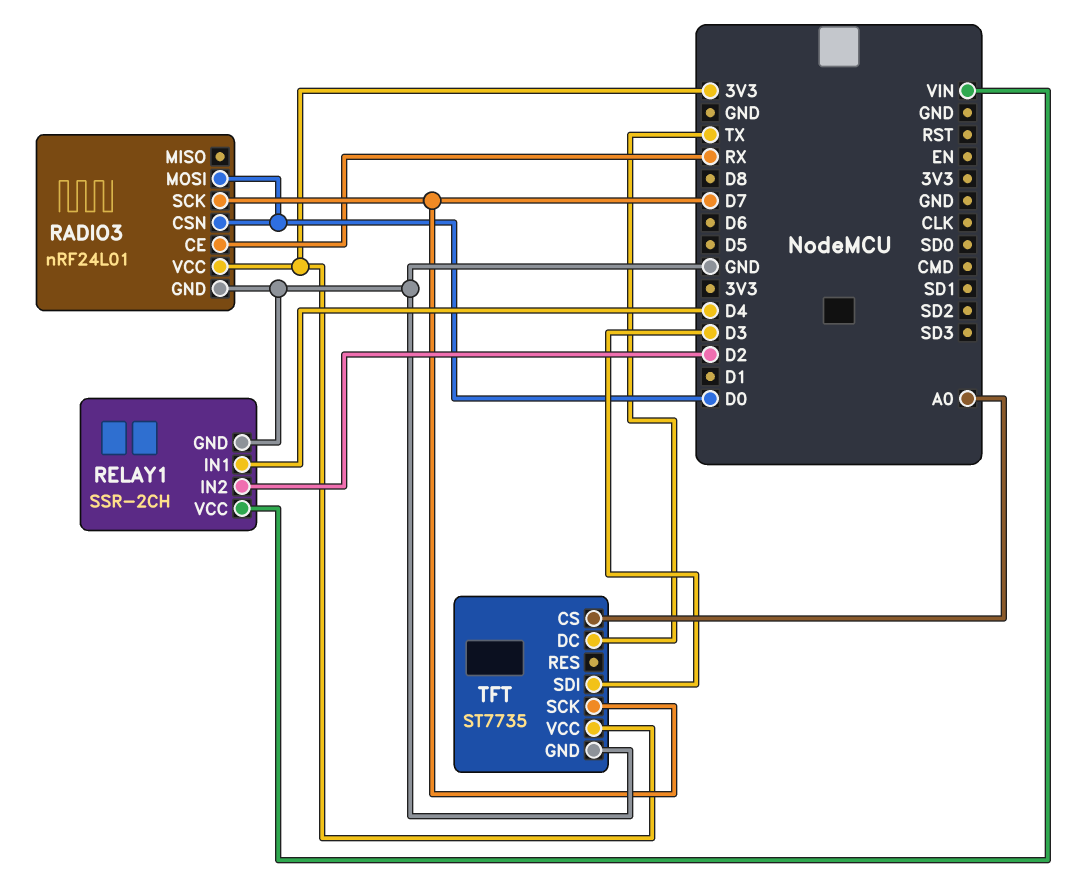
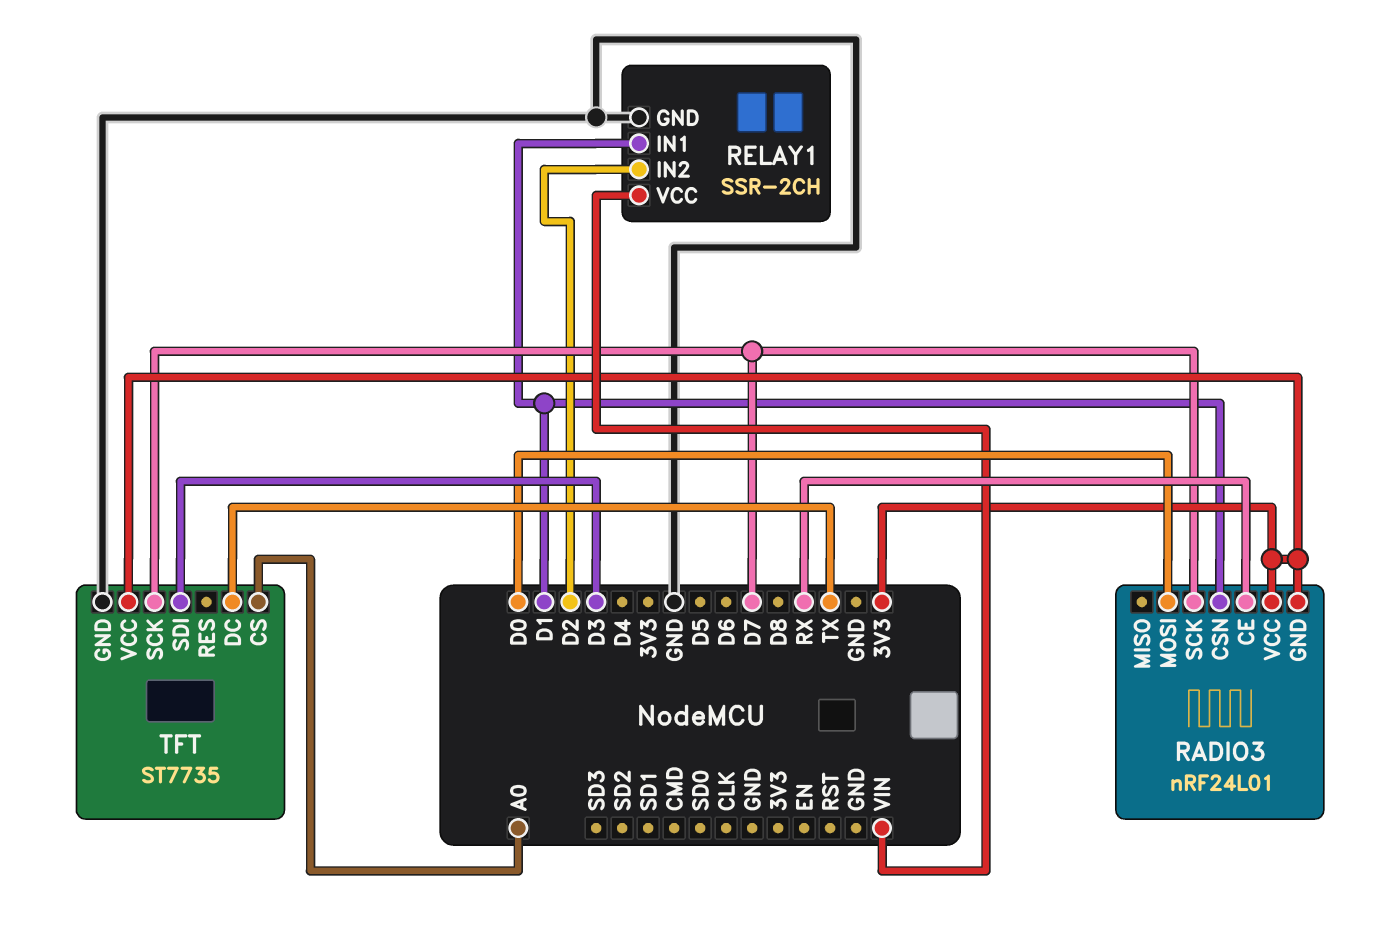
RADIO3 pin CSN: D0 -> D1
RADIO3 pin GND: GND -> 3V3
RELAY1 pin IN1: D4 -> D1

